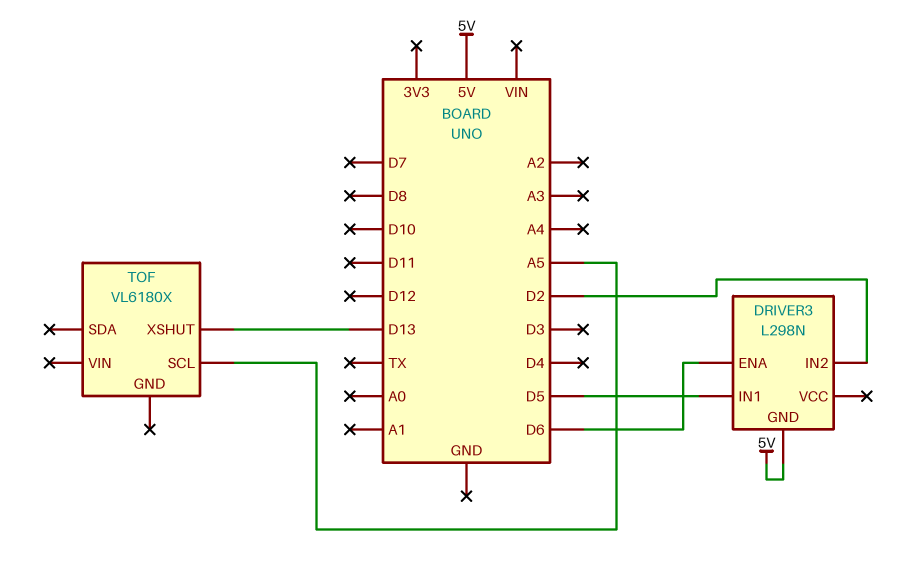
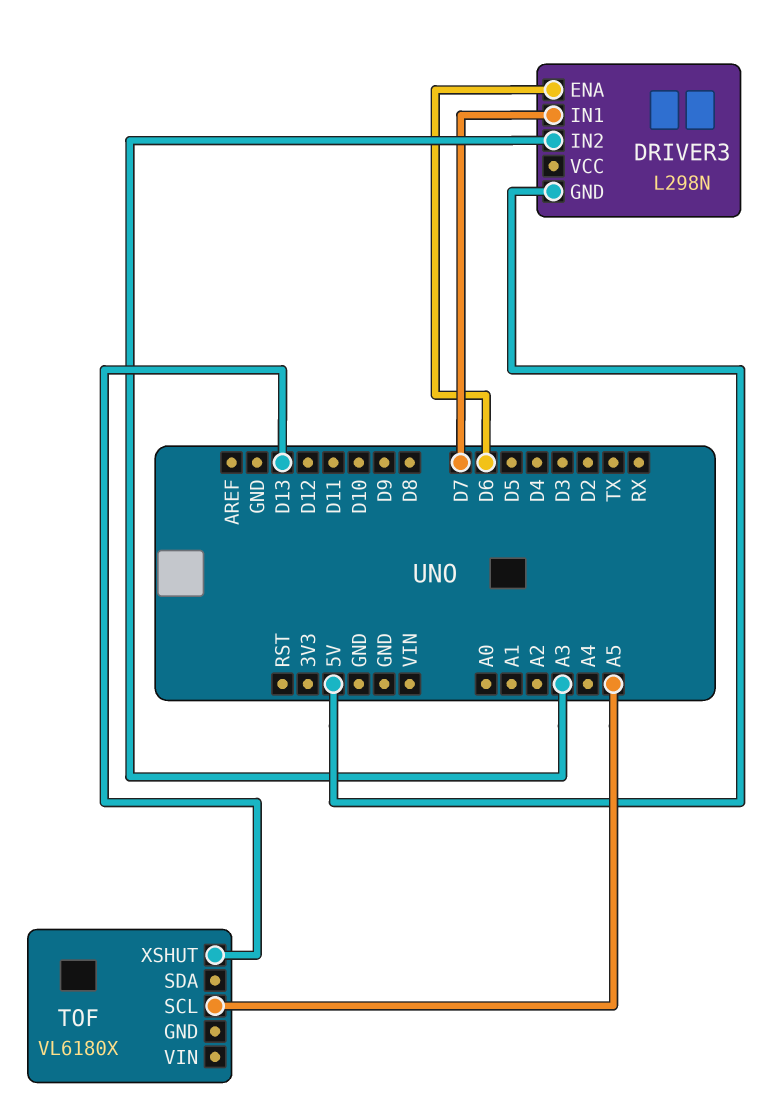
DRIVER3 pin IN1: D5 -> D7
DRIVER3 pin IN2: D2 -> A3

